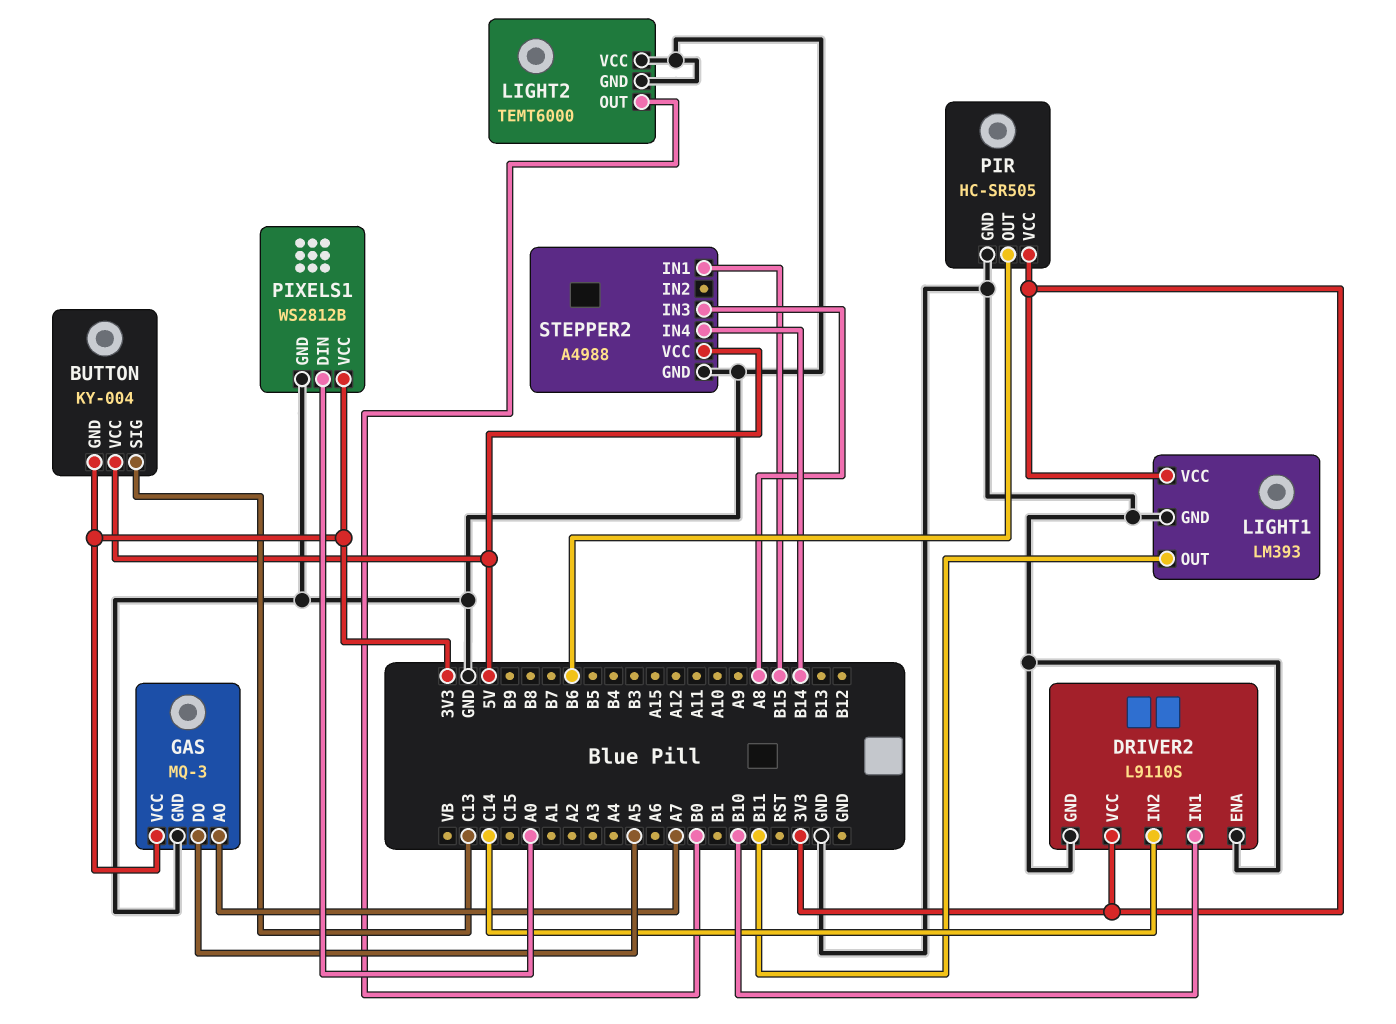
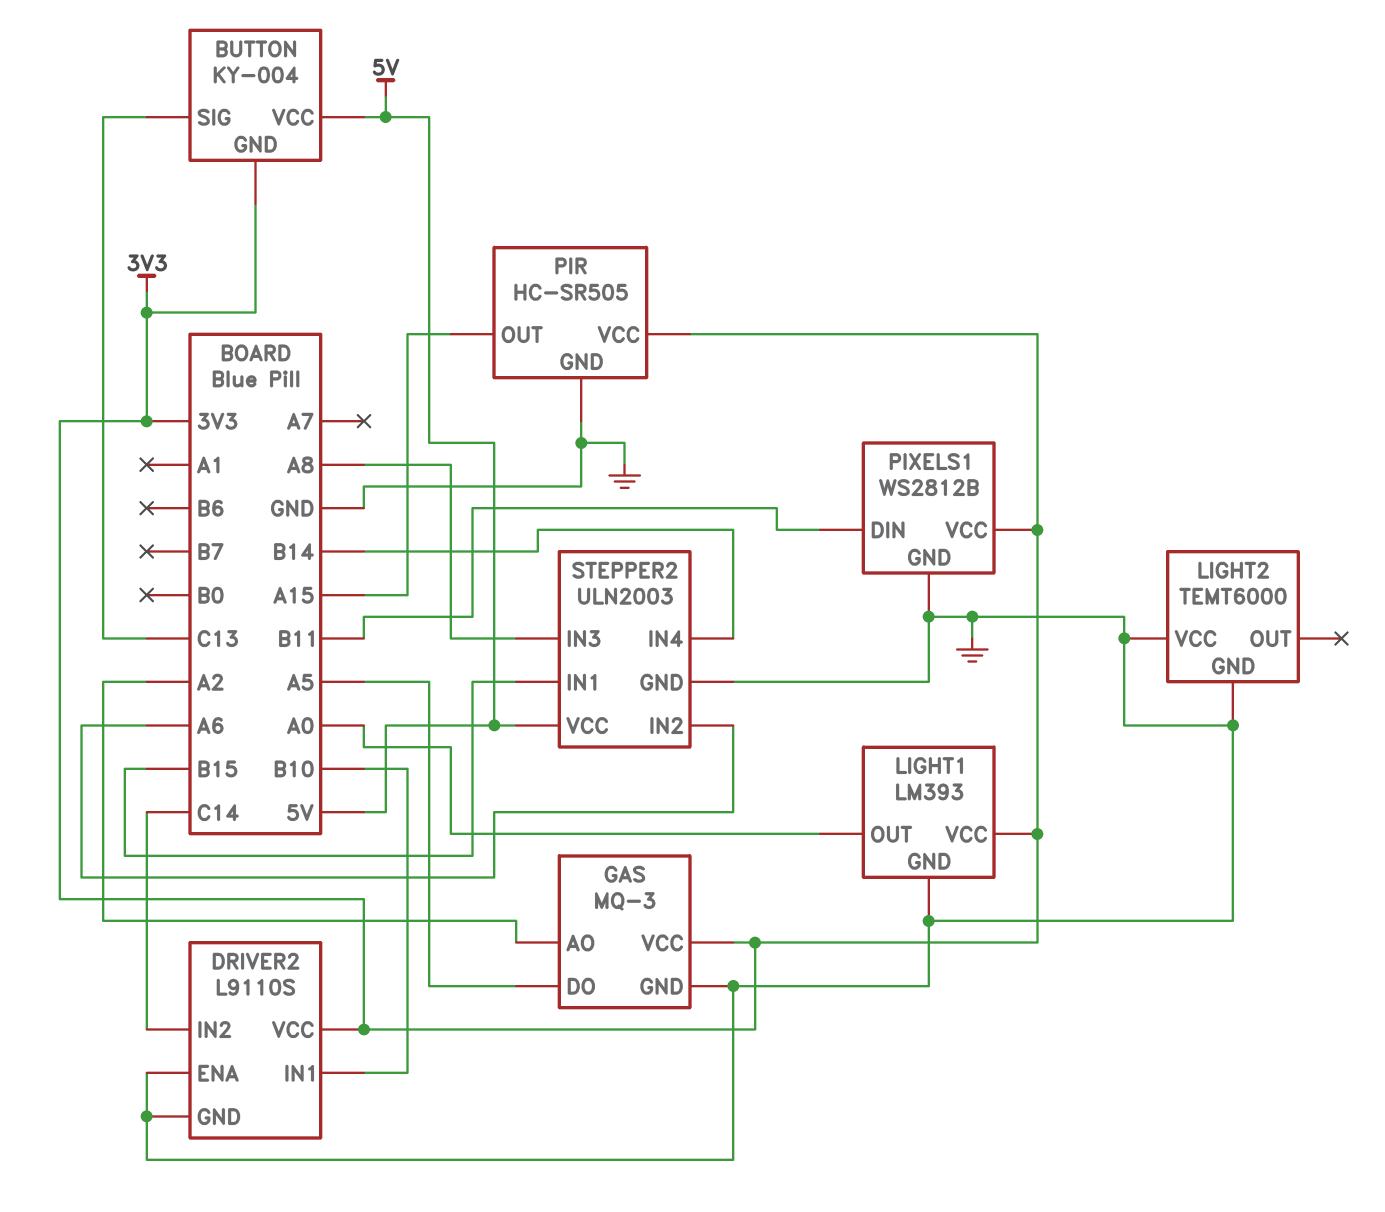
GAS pin AO: A7 -> A2
LIGHT1 pin OUT: B11 -> A0
LIGHT2 pin OUT: B0 -> none
PIR pin OUT: B6 -> A15
PIXELS1 pin DIN: A0 -> B11
STEPPER2: A4988 -> ULN2003
STEPPER2 pin IN2: none -> A6

